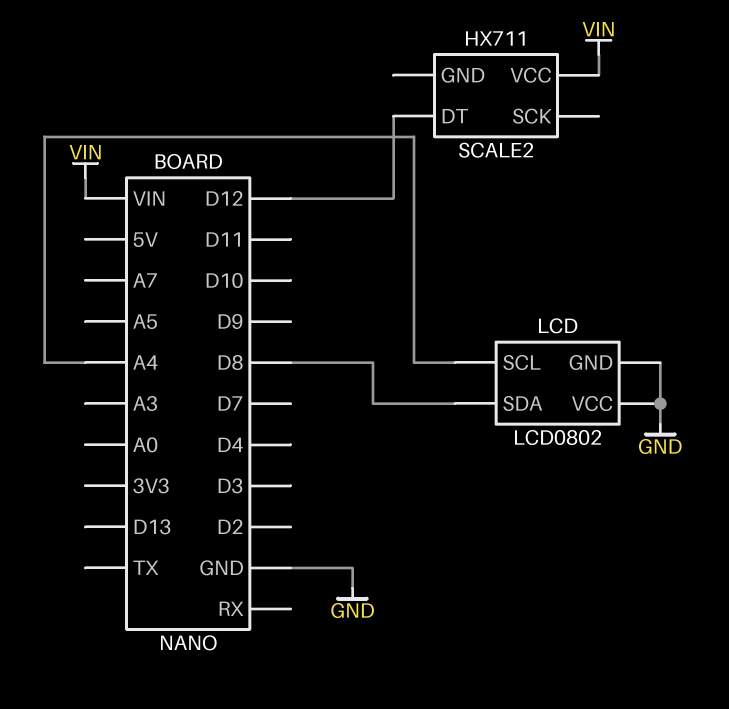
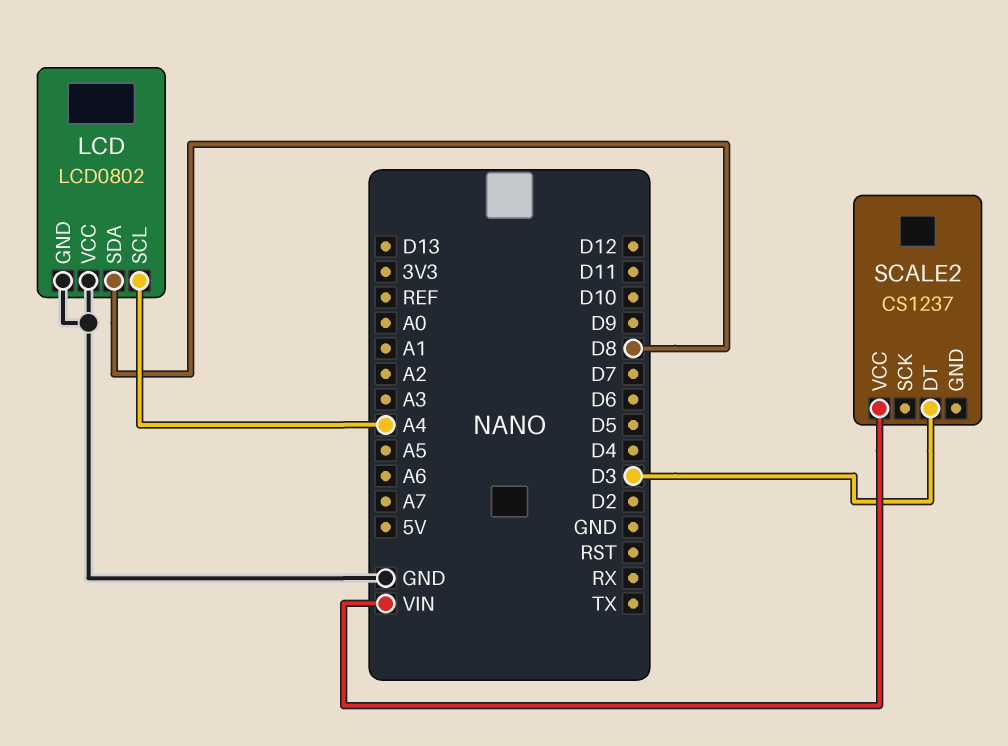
SCALE2: HX711 -> CS1237
SCALE2 pin DT: D12 -> D3

